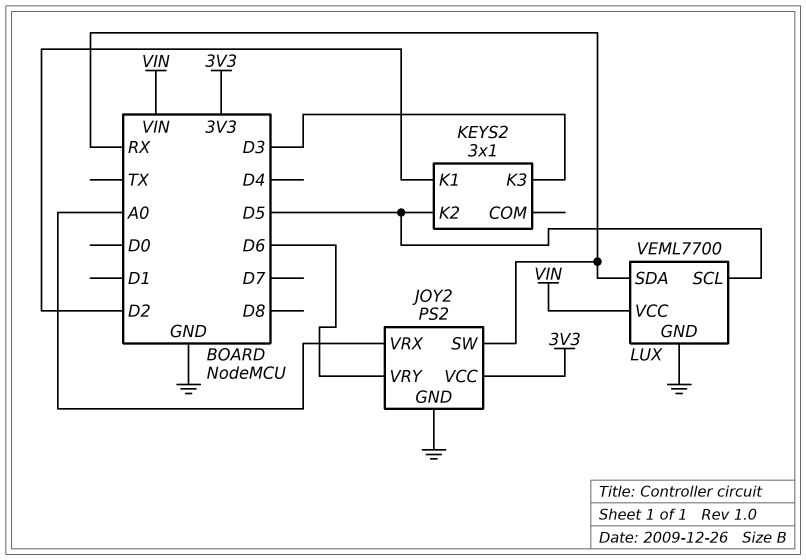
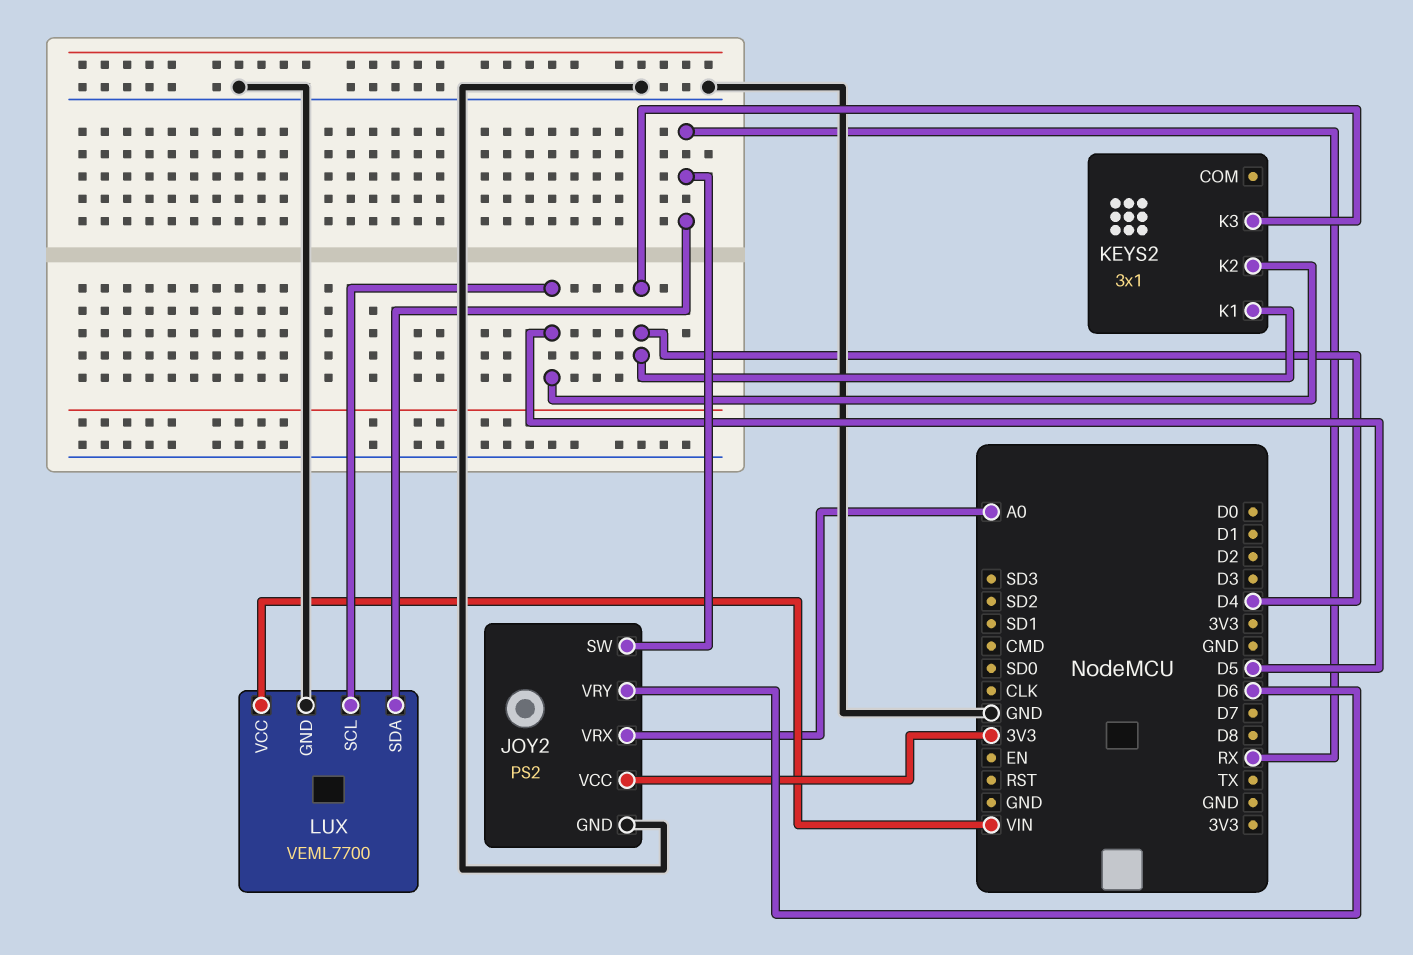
KEYS2 pin K1: D2 -> D4
KEYS2 pin K3: D3 -> D4

